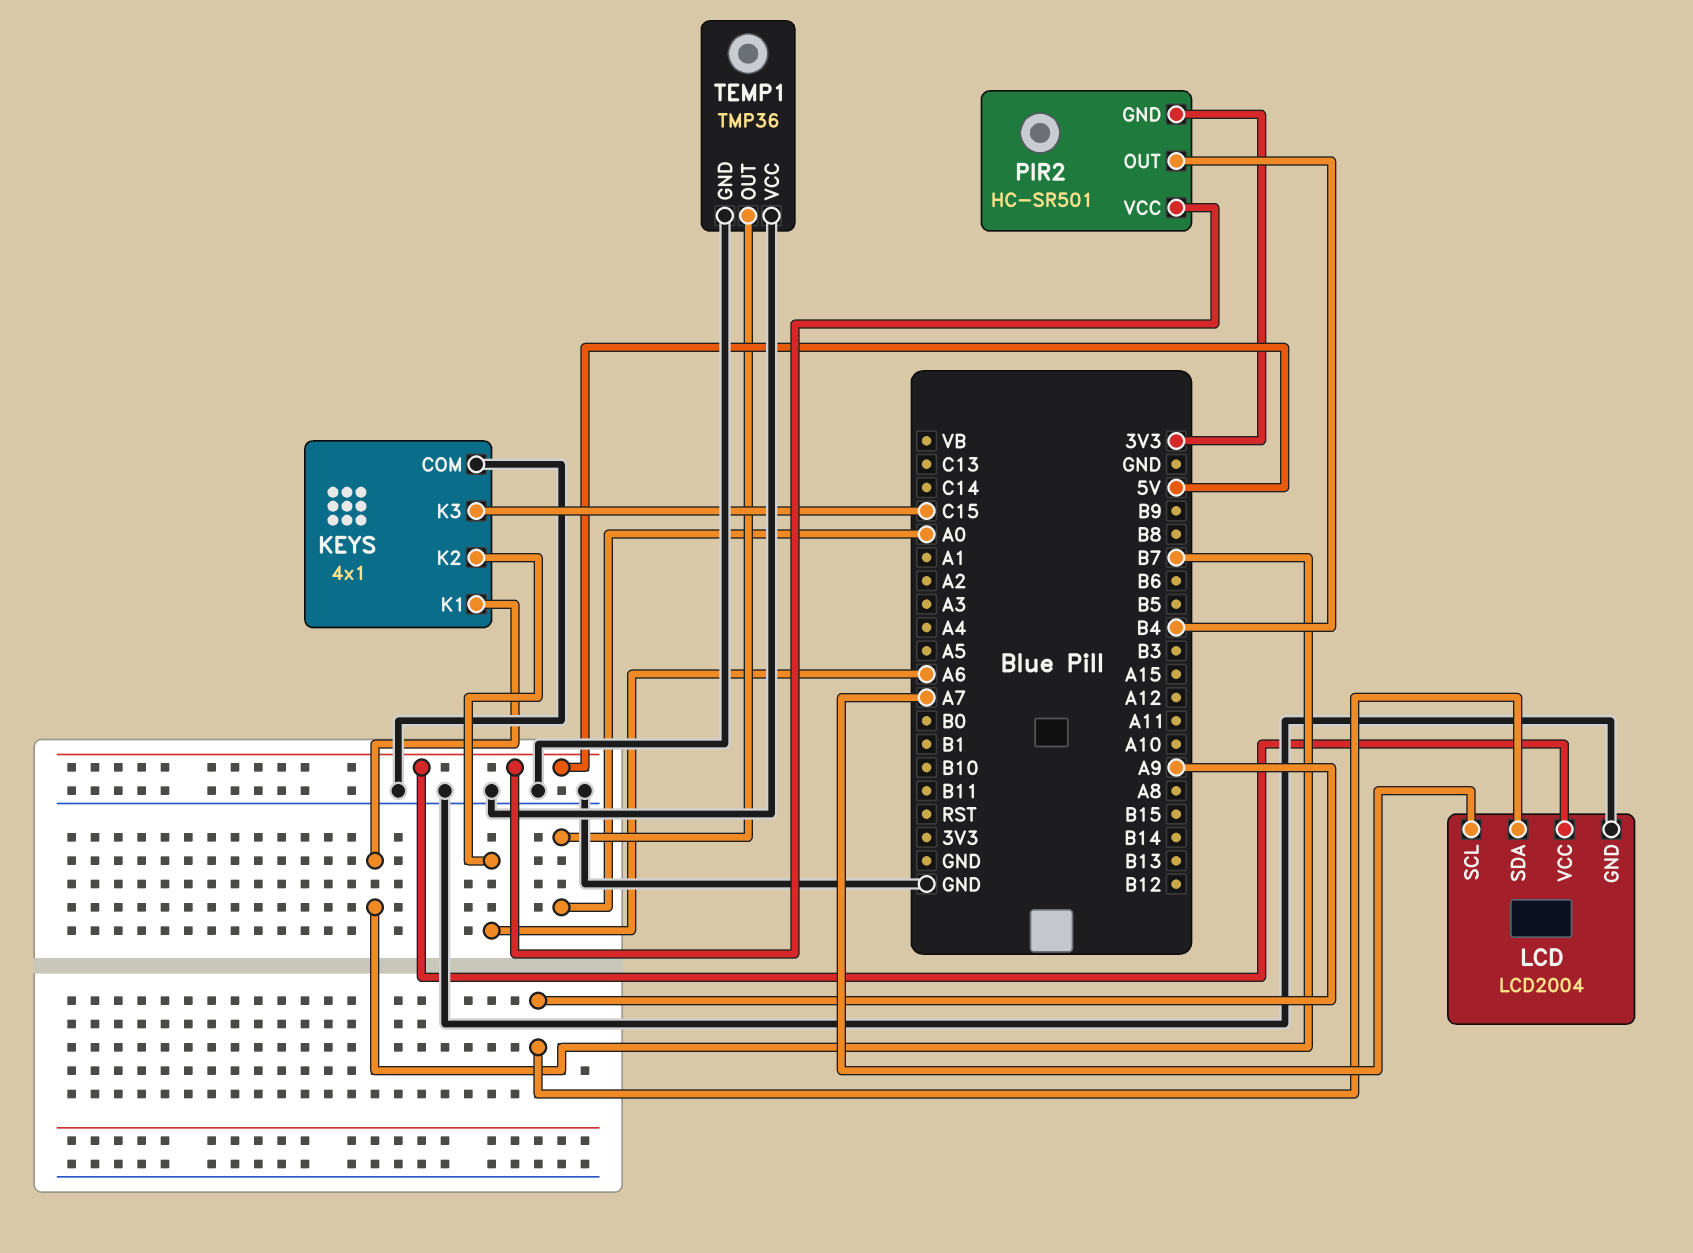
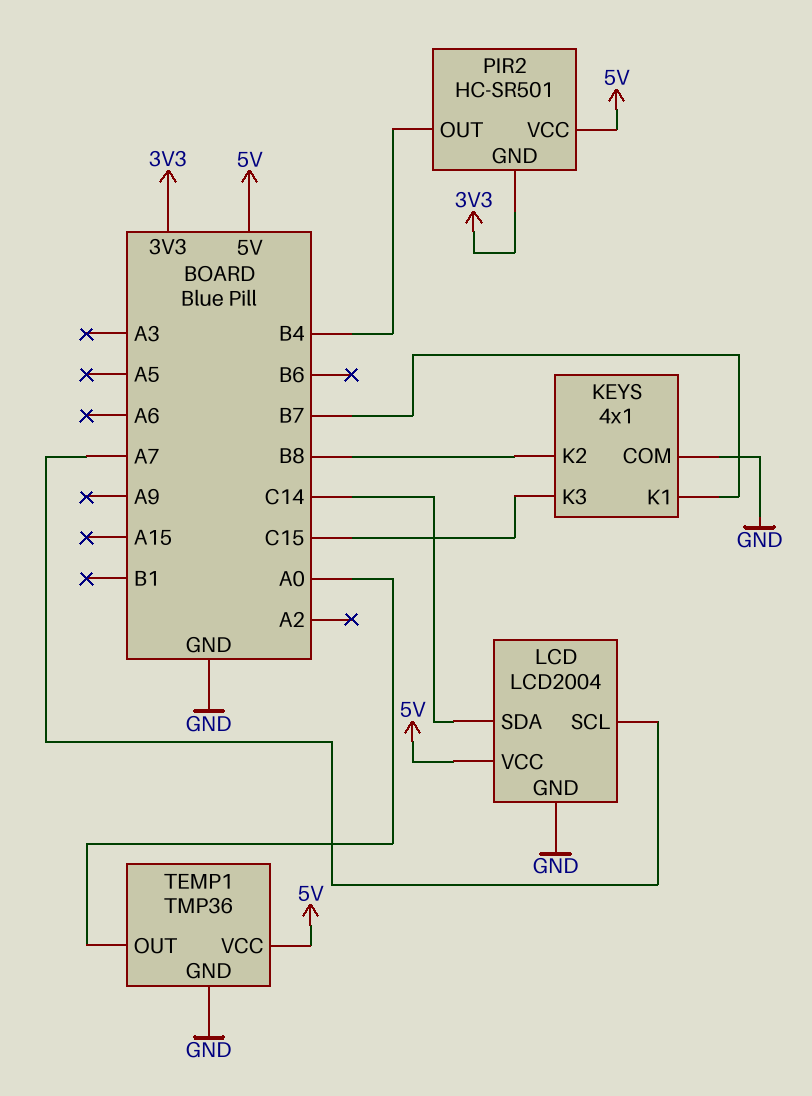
KEYS pin K2: A6 -> B8
LCD pin SDA: A9 -> C14
TEMP1 pin VCC: GND -> 5V

